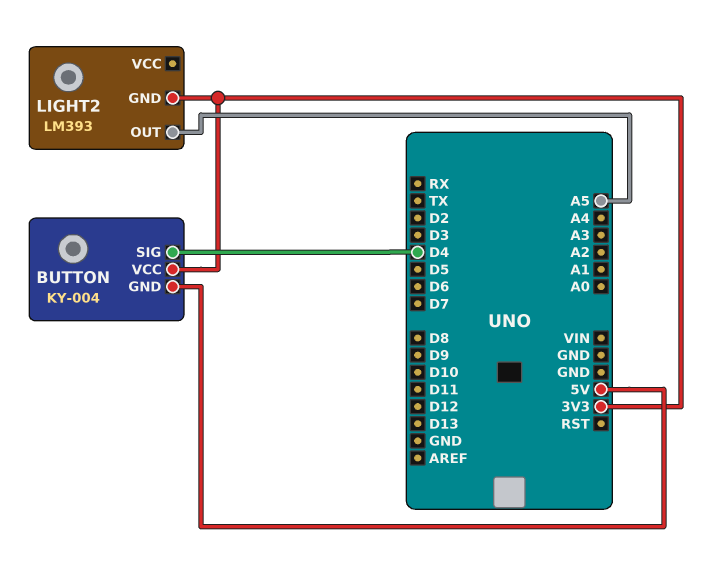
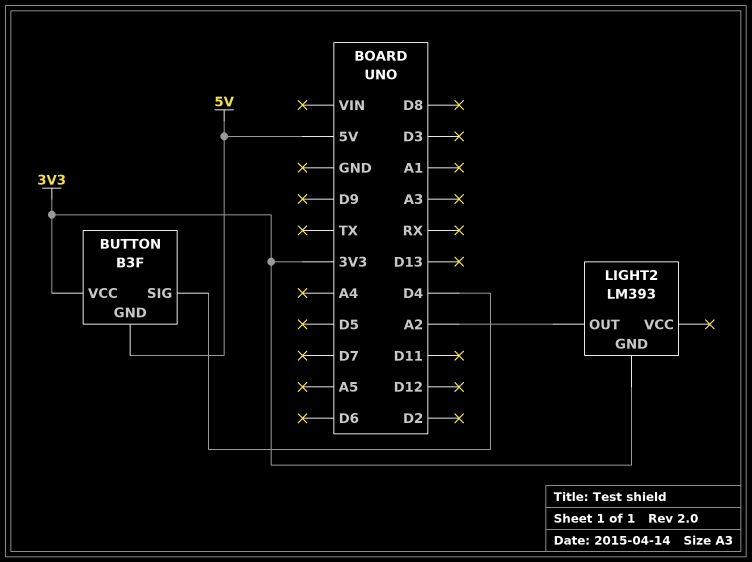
BUTTON: KY-004 -> B3F
LIGHT2 pin OUT: A5 -> A2

